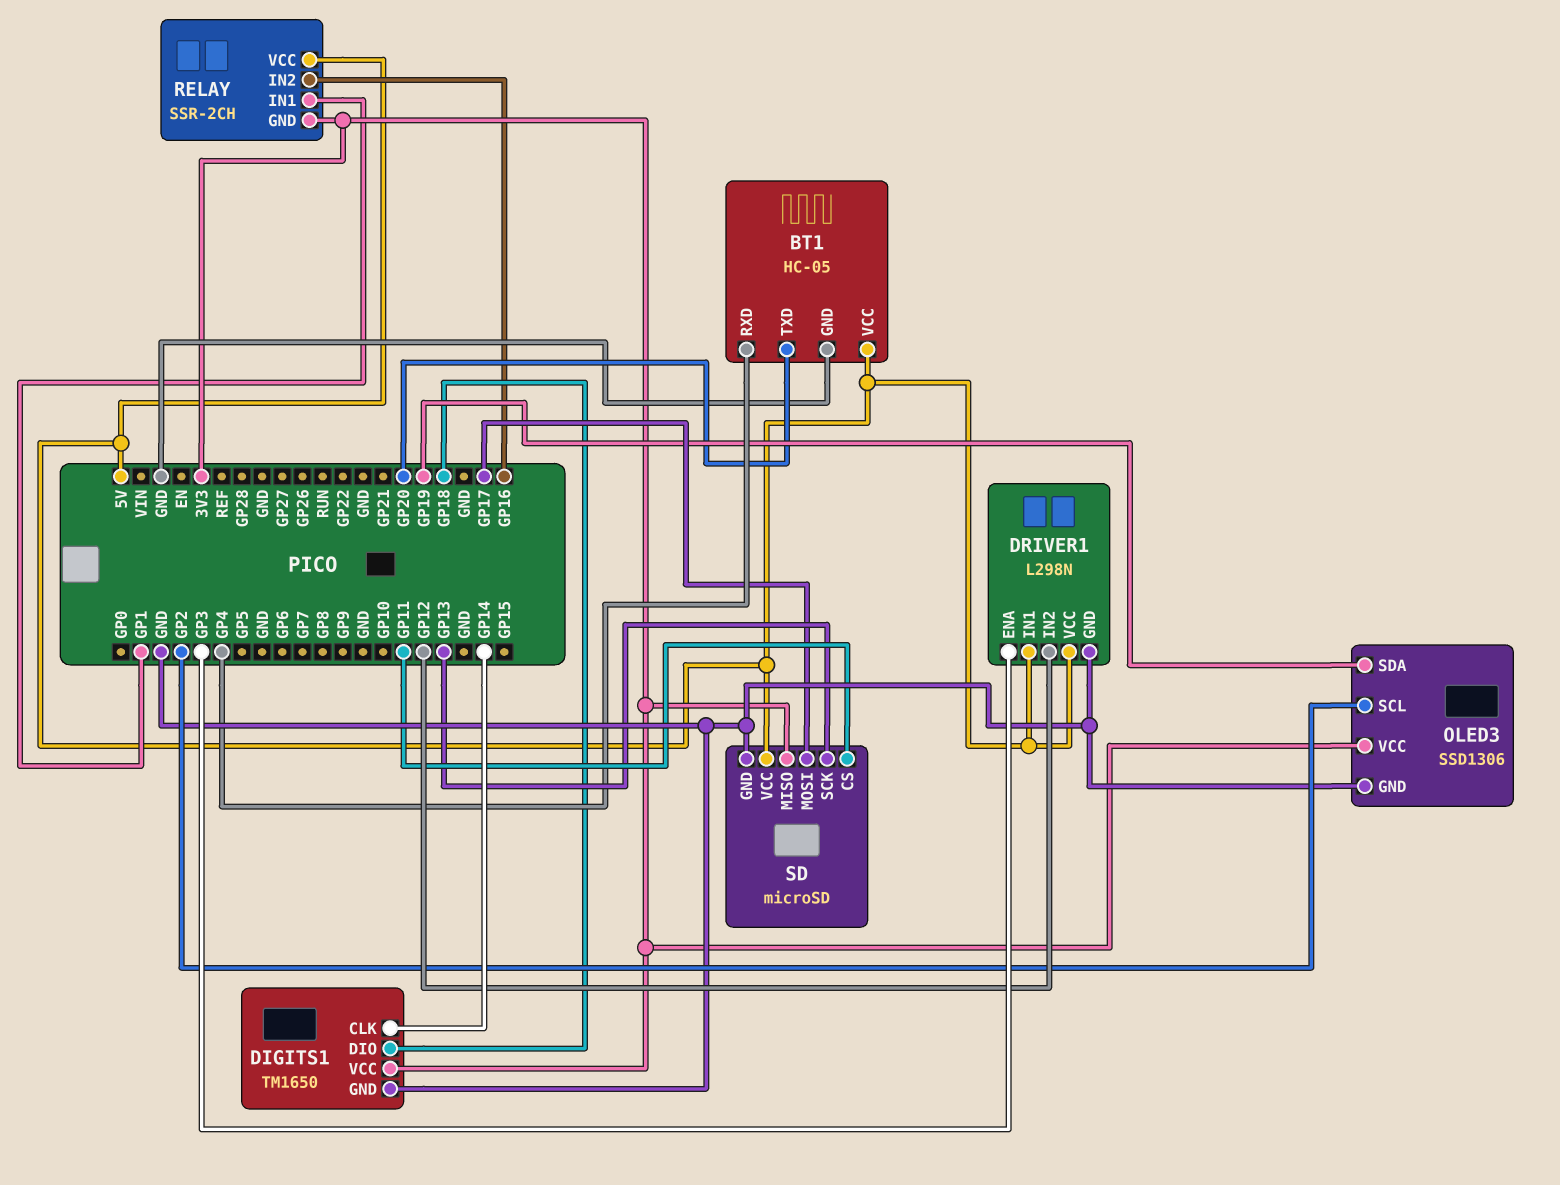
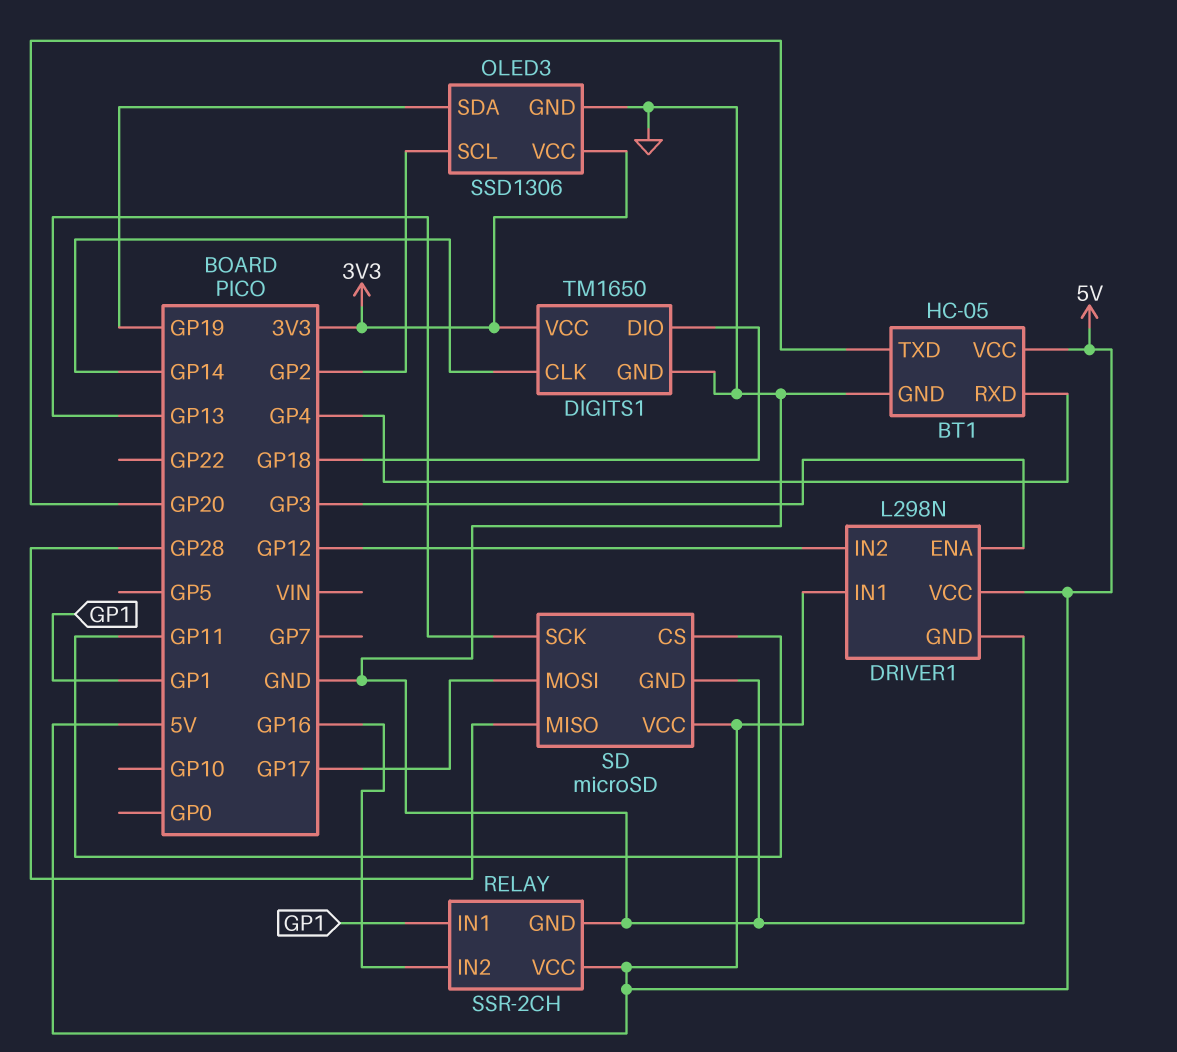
RELAY pin GND: 3V3 -> GND
SD pin MISO: 3V3 -> GP28

